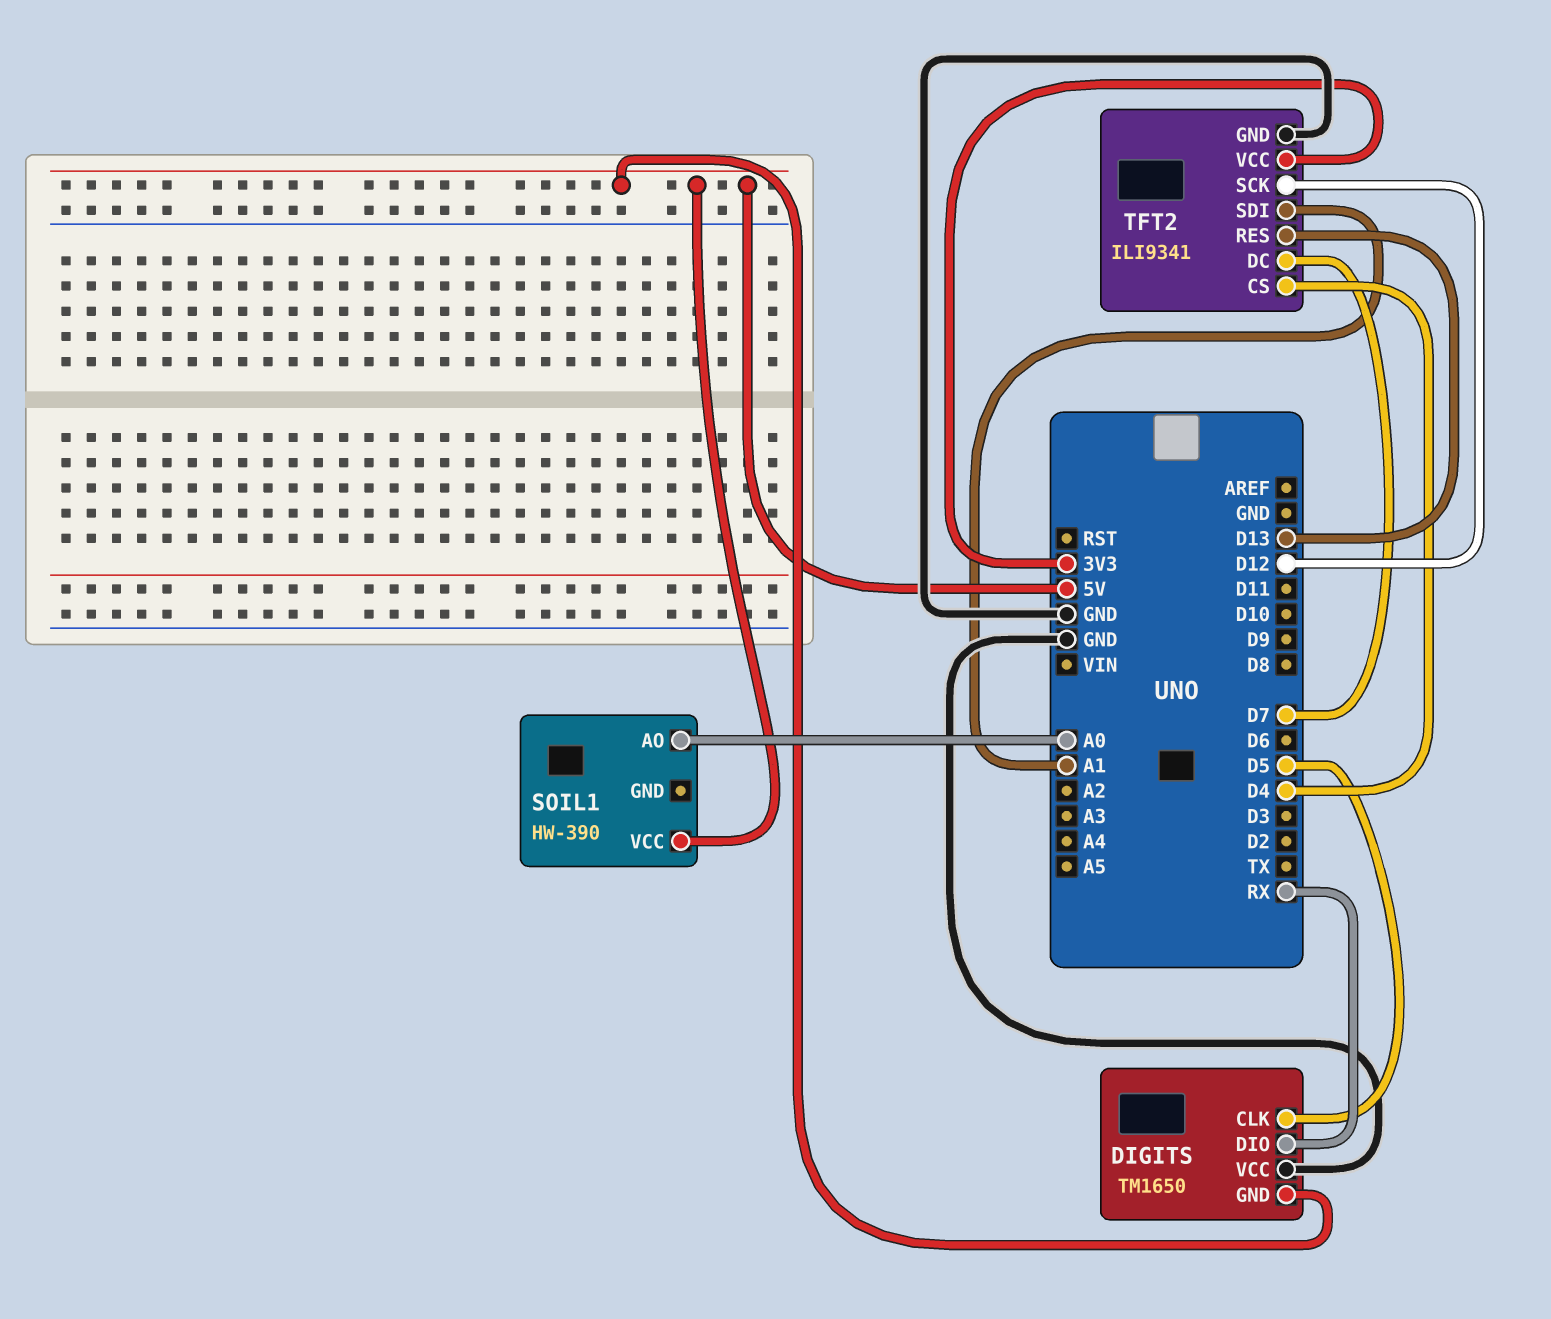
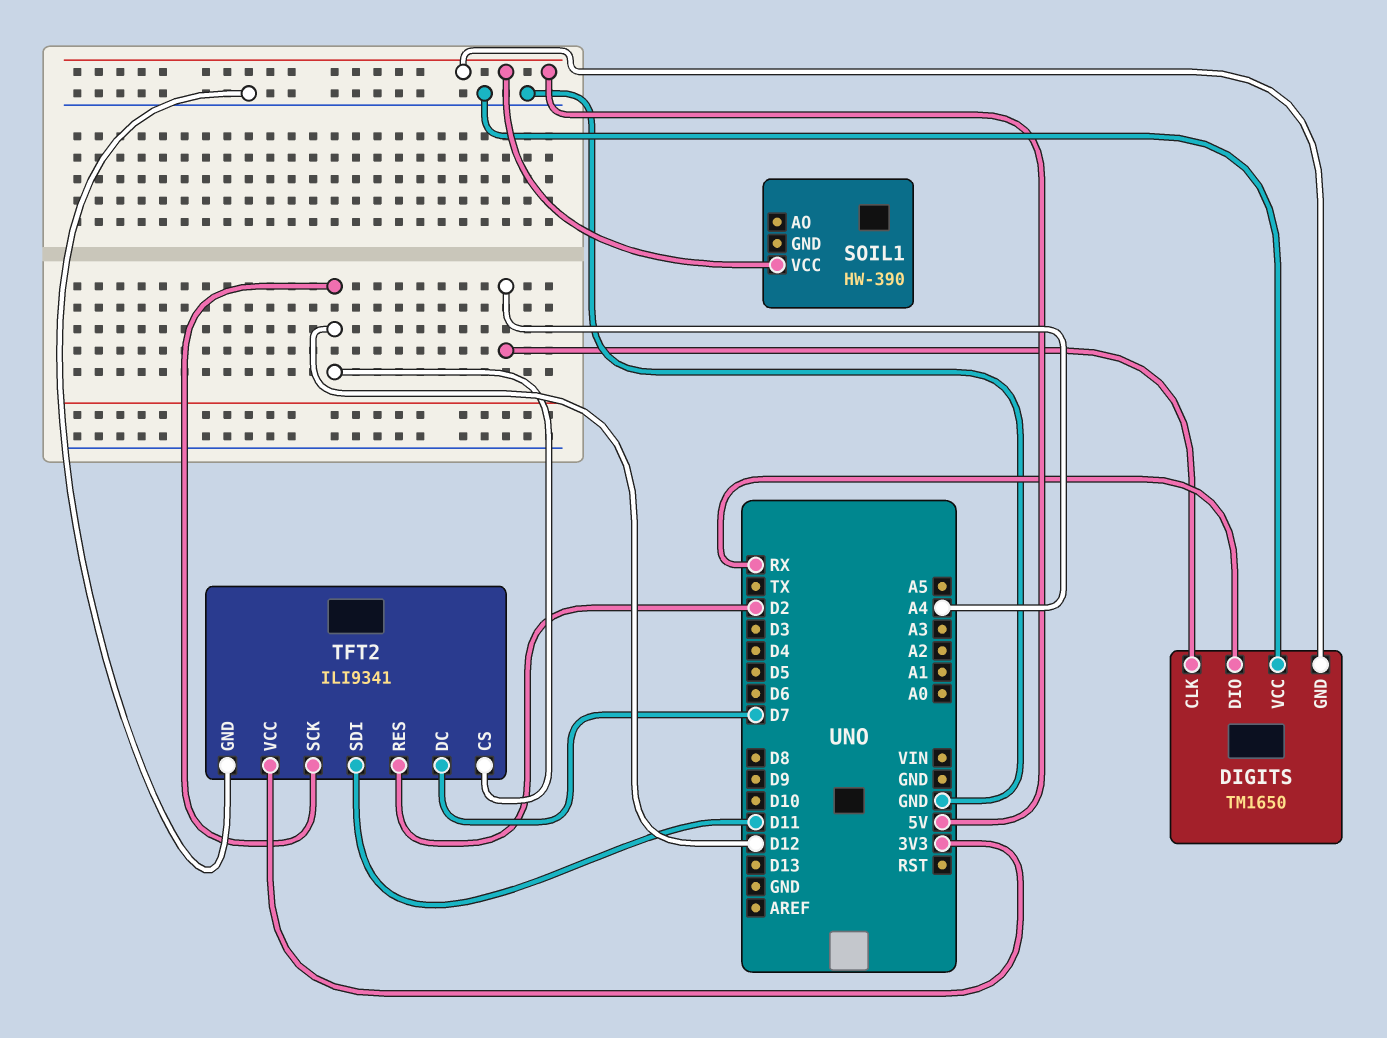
DIGITS pin CLK: D5 -> A4
SOIL1 pin AO: A0 -> none
TFT2 pin CS: D4 -> D12
TFT2 pin RES: D13 -> D2
TFT2 pin SDI: A1 -> D11

